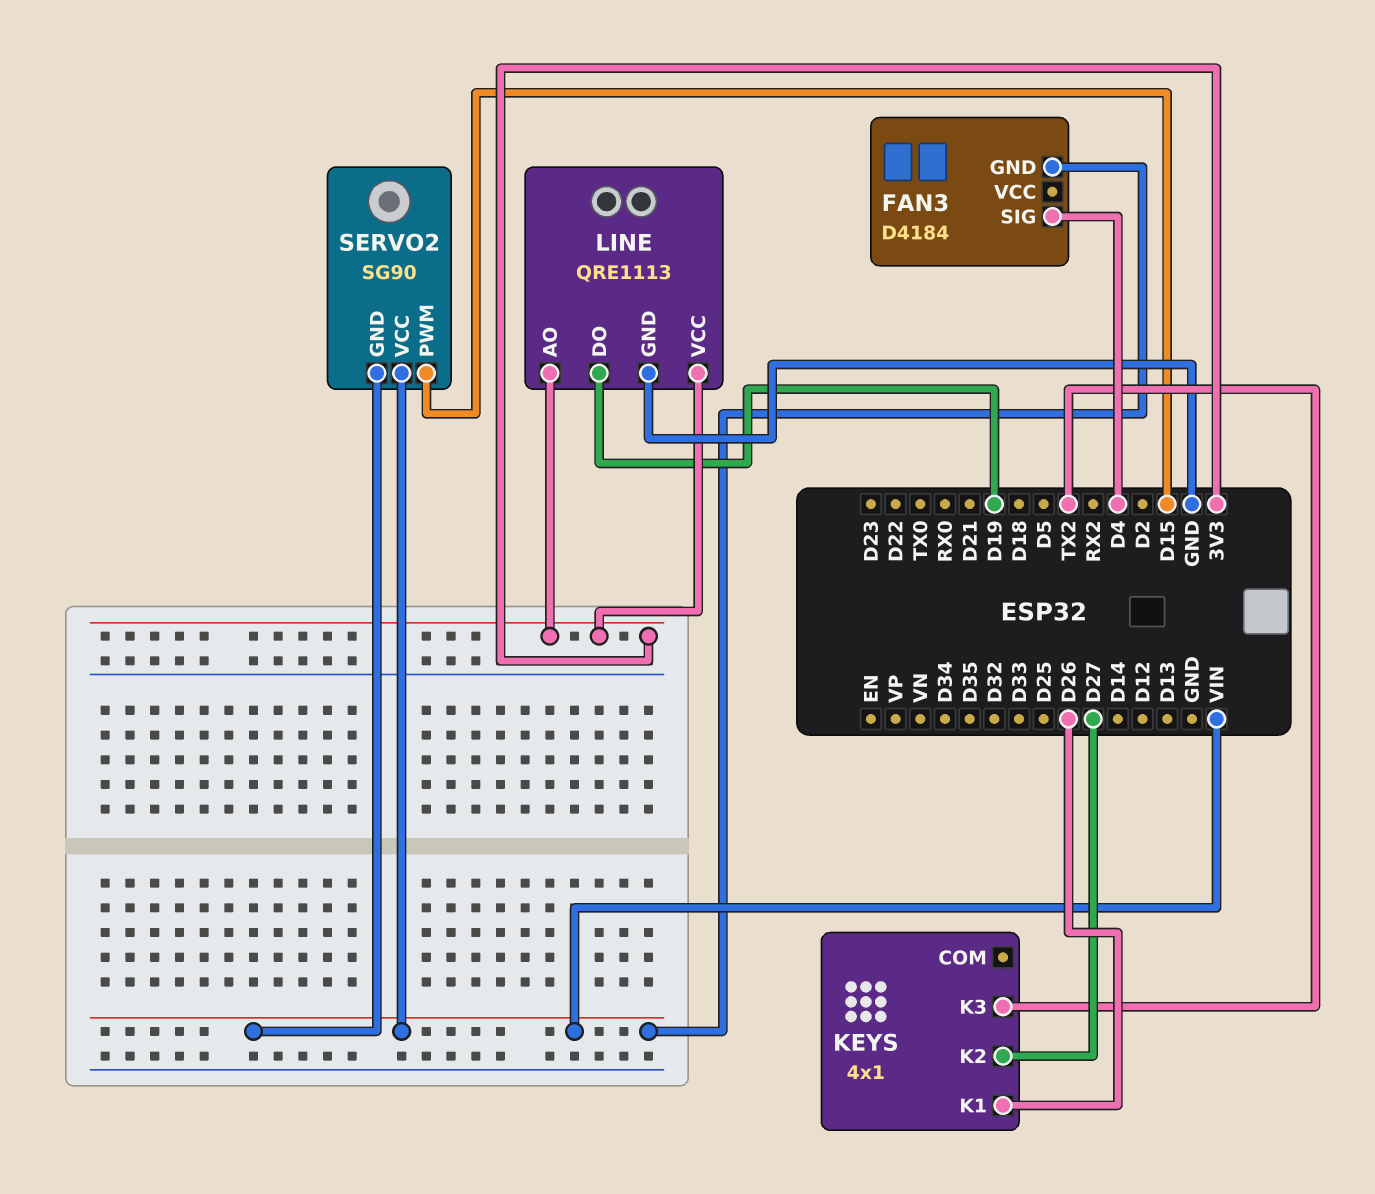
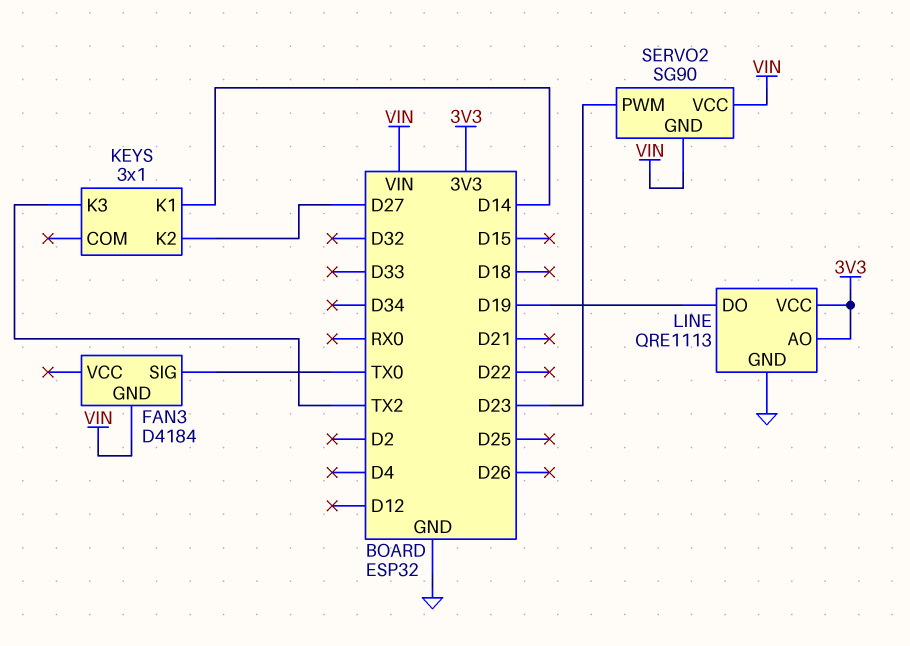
FAN3 pin SIG: D4 -> TX0
KEYS: 4x1 -> 3x1
KEYS pin K1: D26 -> D14
SERVO2 pin PWM: D15 -> D23

